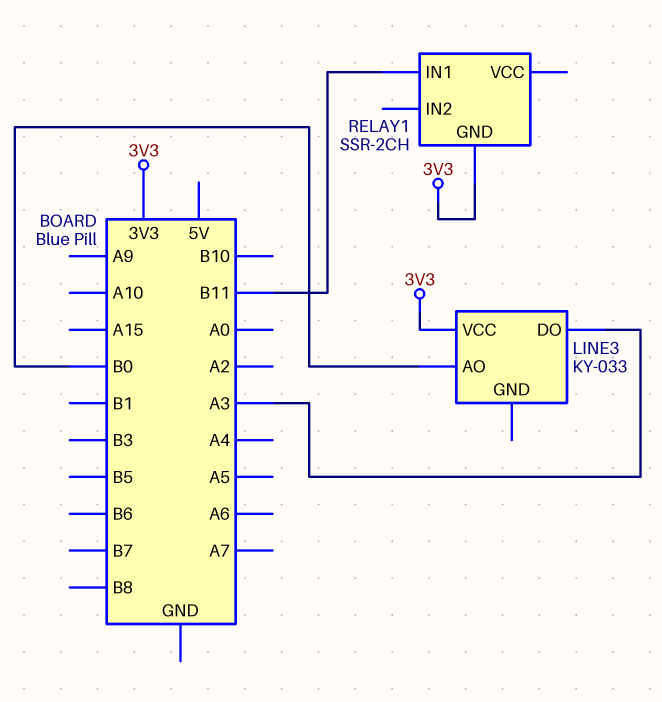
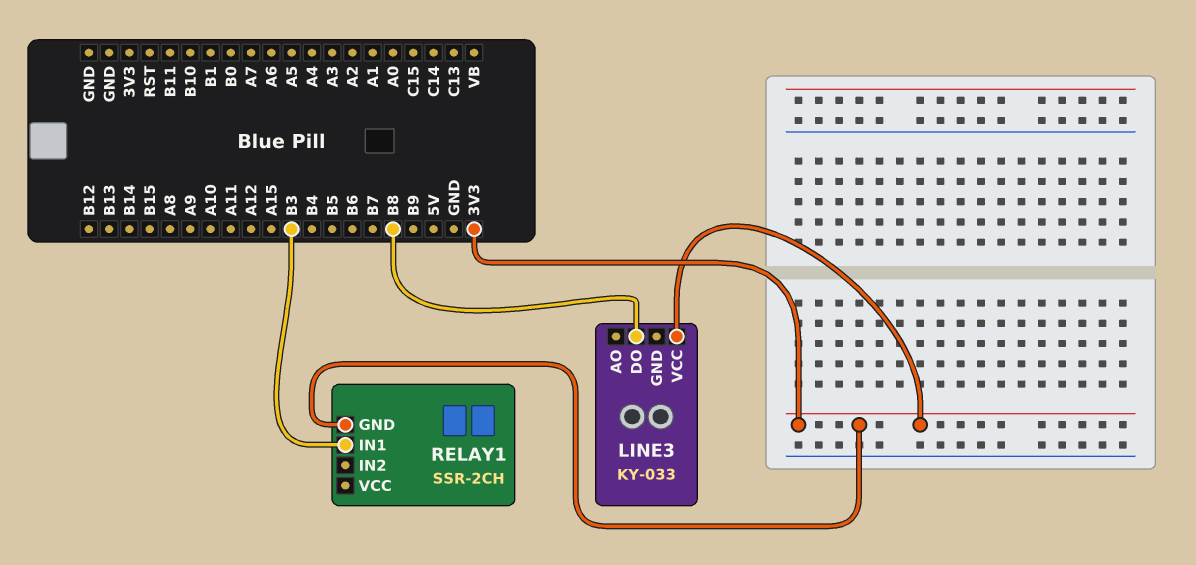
LINE3 pin AO: B0 -> none
LINE3 pin DO: A3 -> B8
RELAY1 pin IN1: B11 -> B3

